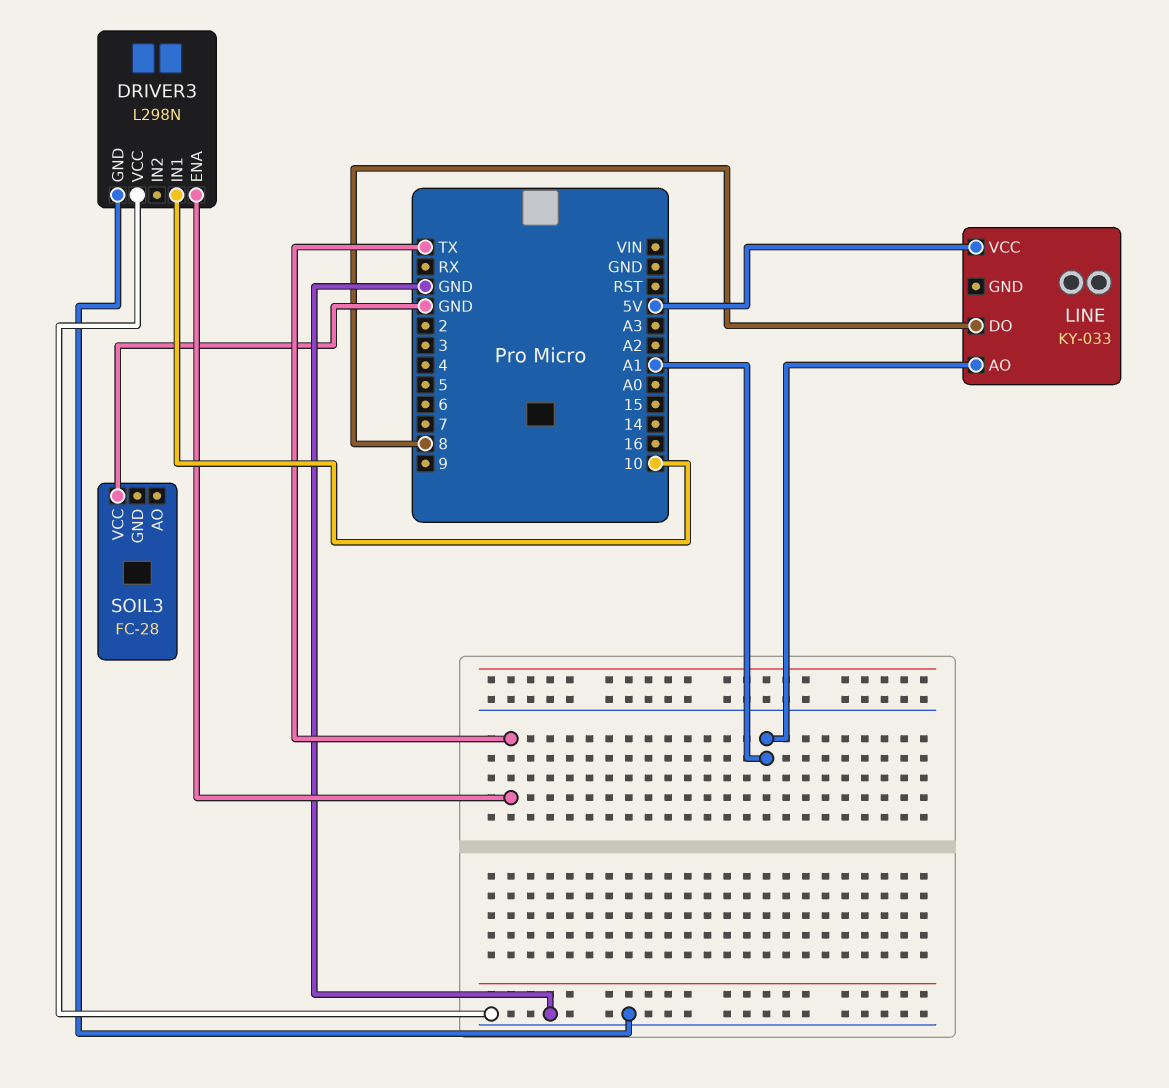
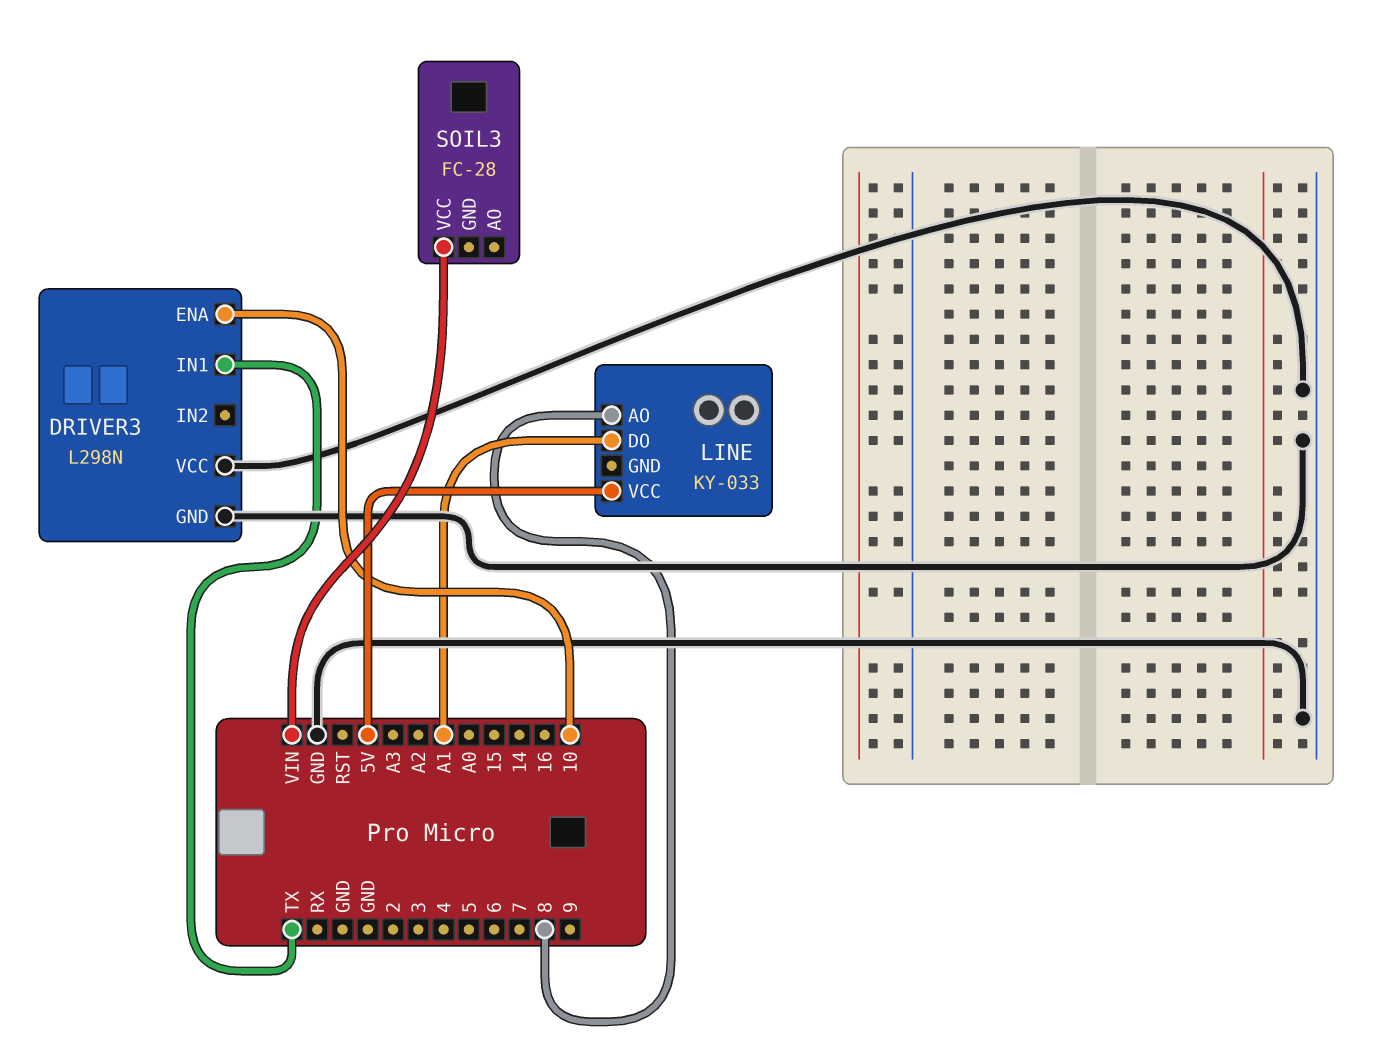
DRIVER3 pin ENA: TX -> 10
DRIVER3 pin IN1: 10 -> TX
LINE pin AO: A1 -> 8
LINE pin DO: 8 -> A1
SOIL3 pin VCC: GND -> VIN

